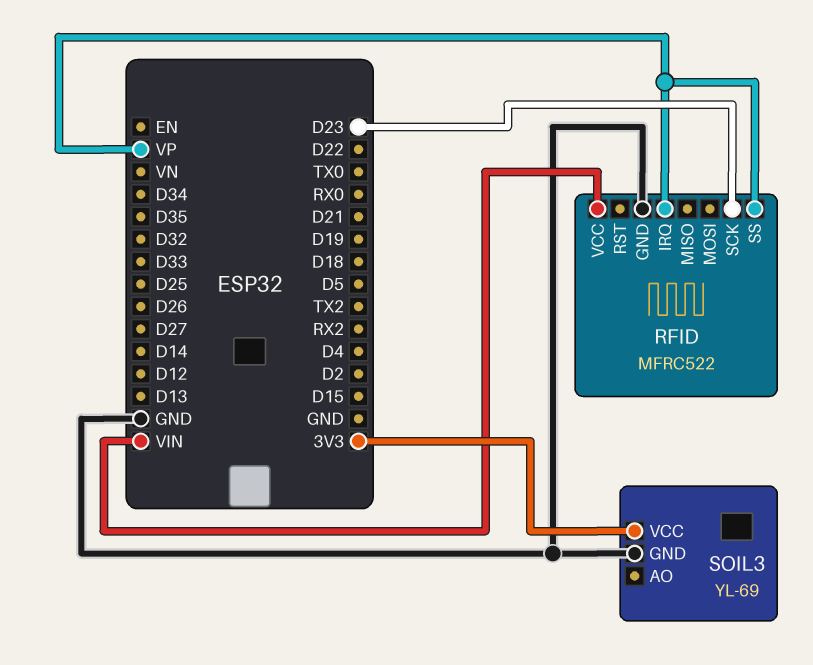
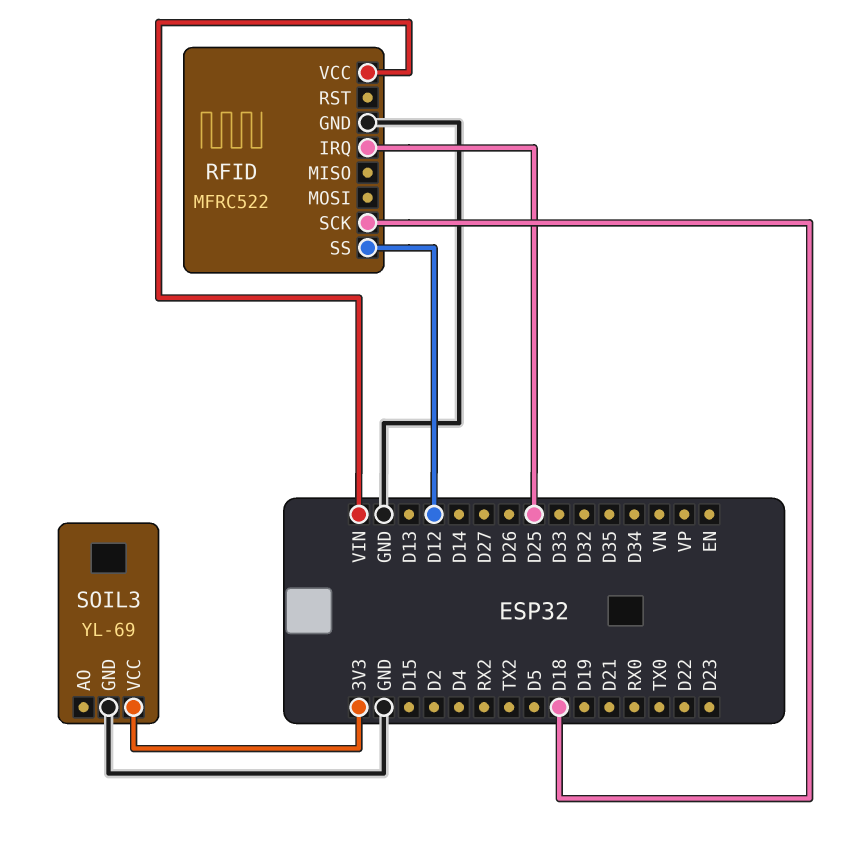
RFID pin IRQ: VP -> D25
RFID pin SCK: D23 -> D18
RFID pin SS: VP -> D12

